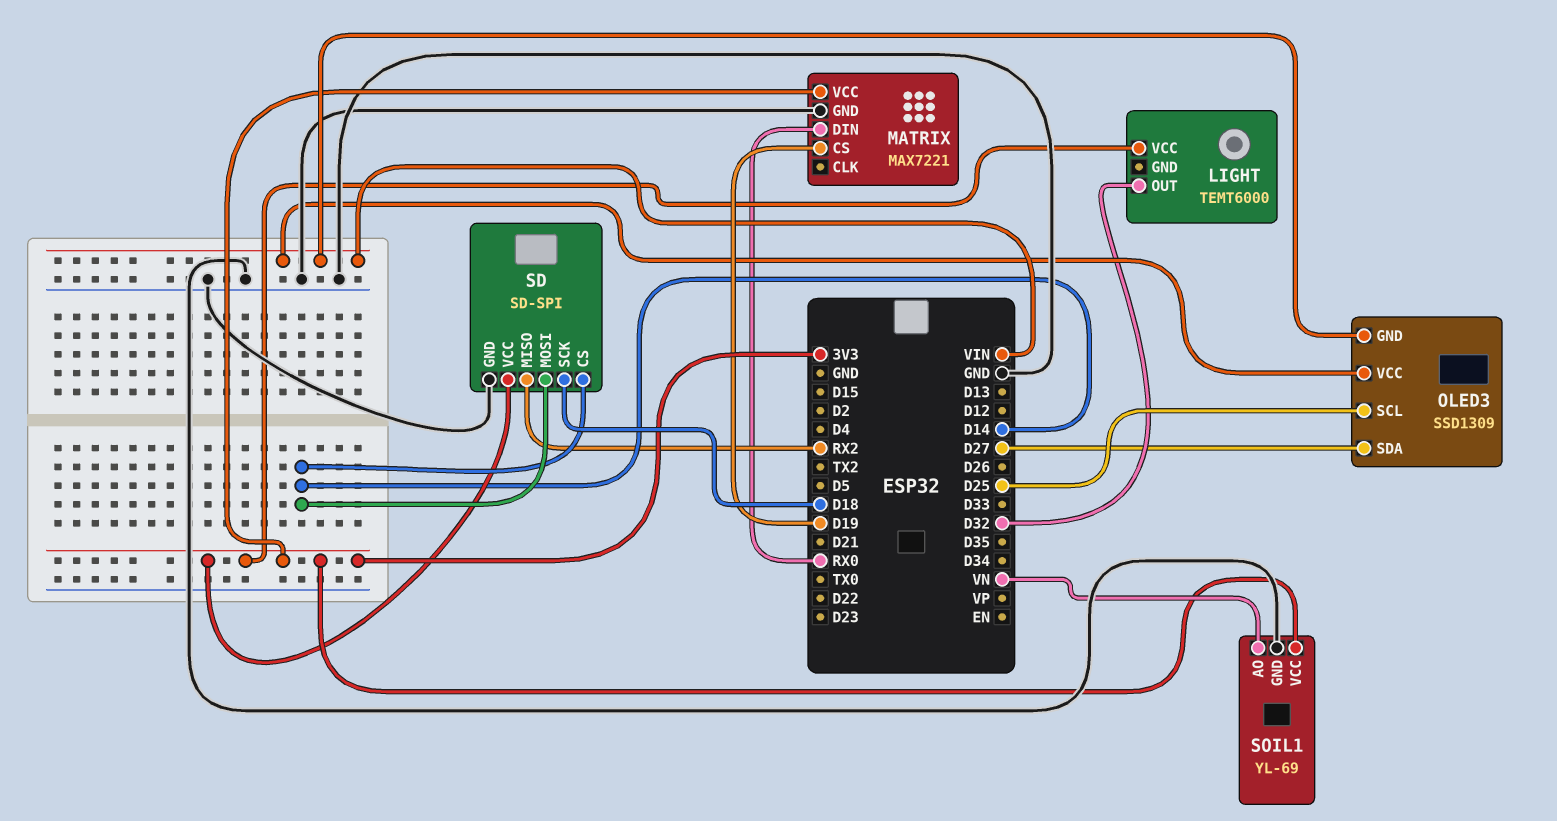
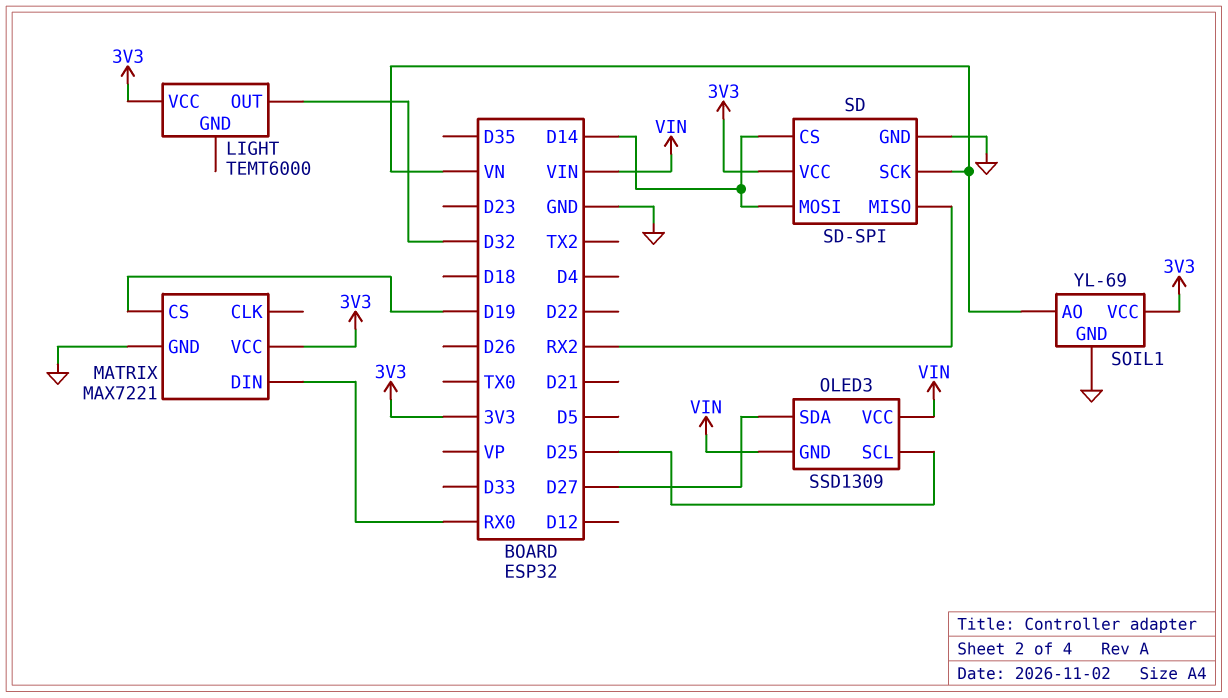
SD pin SCK: D18 -> VN

